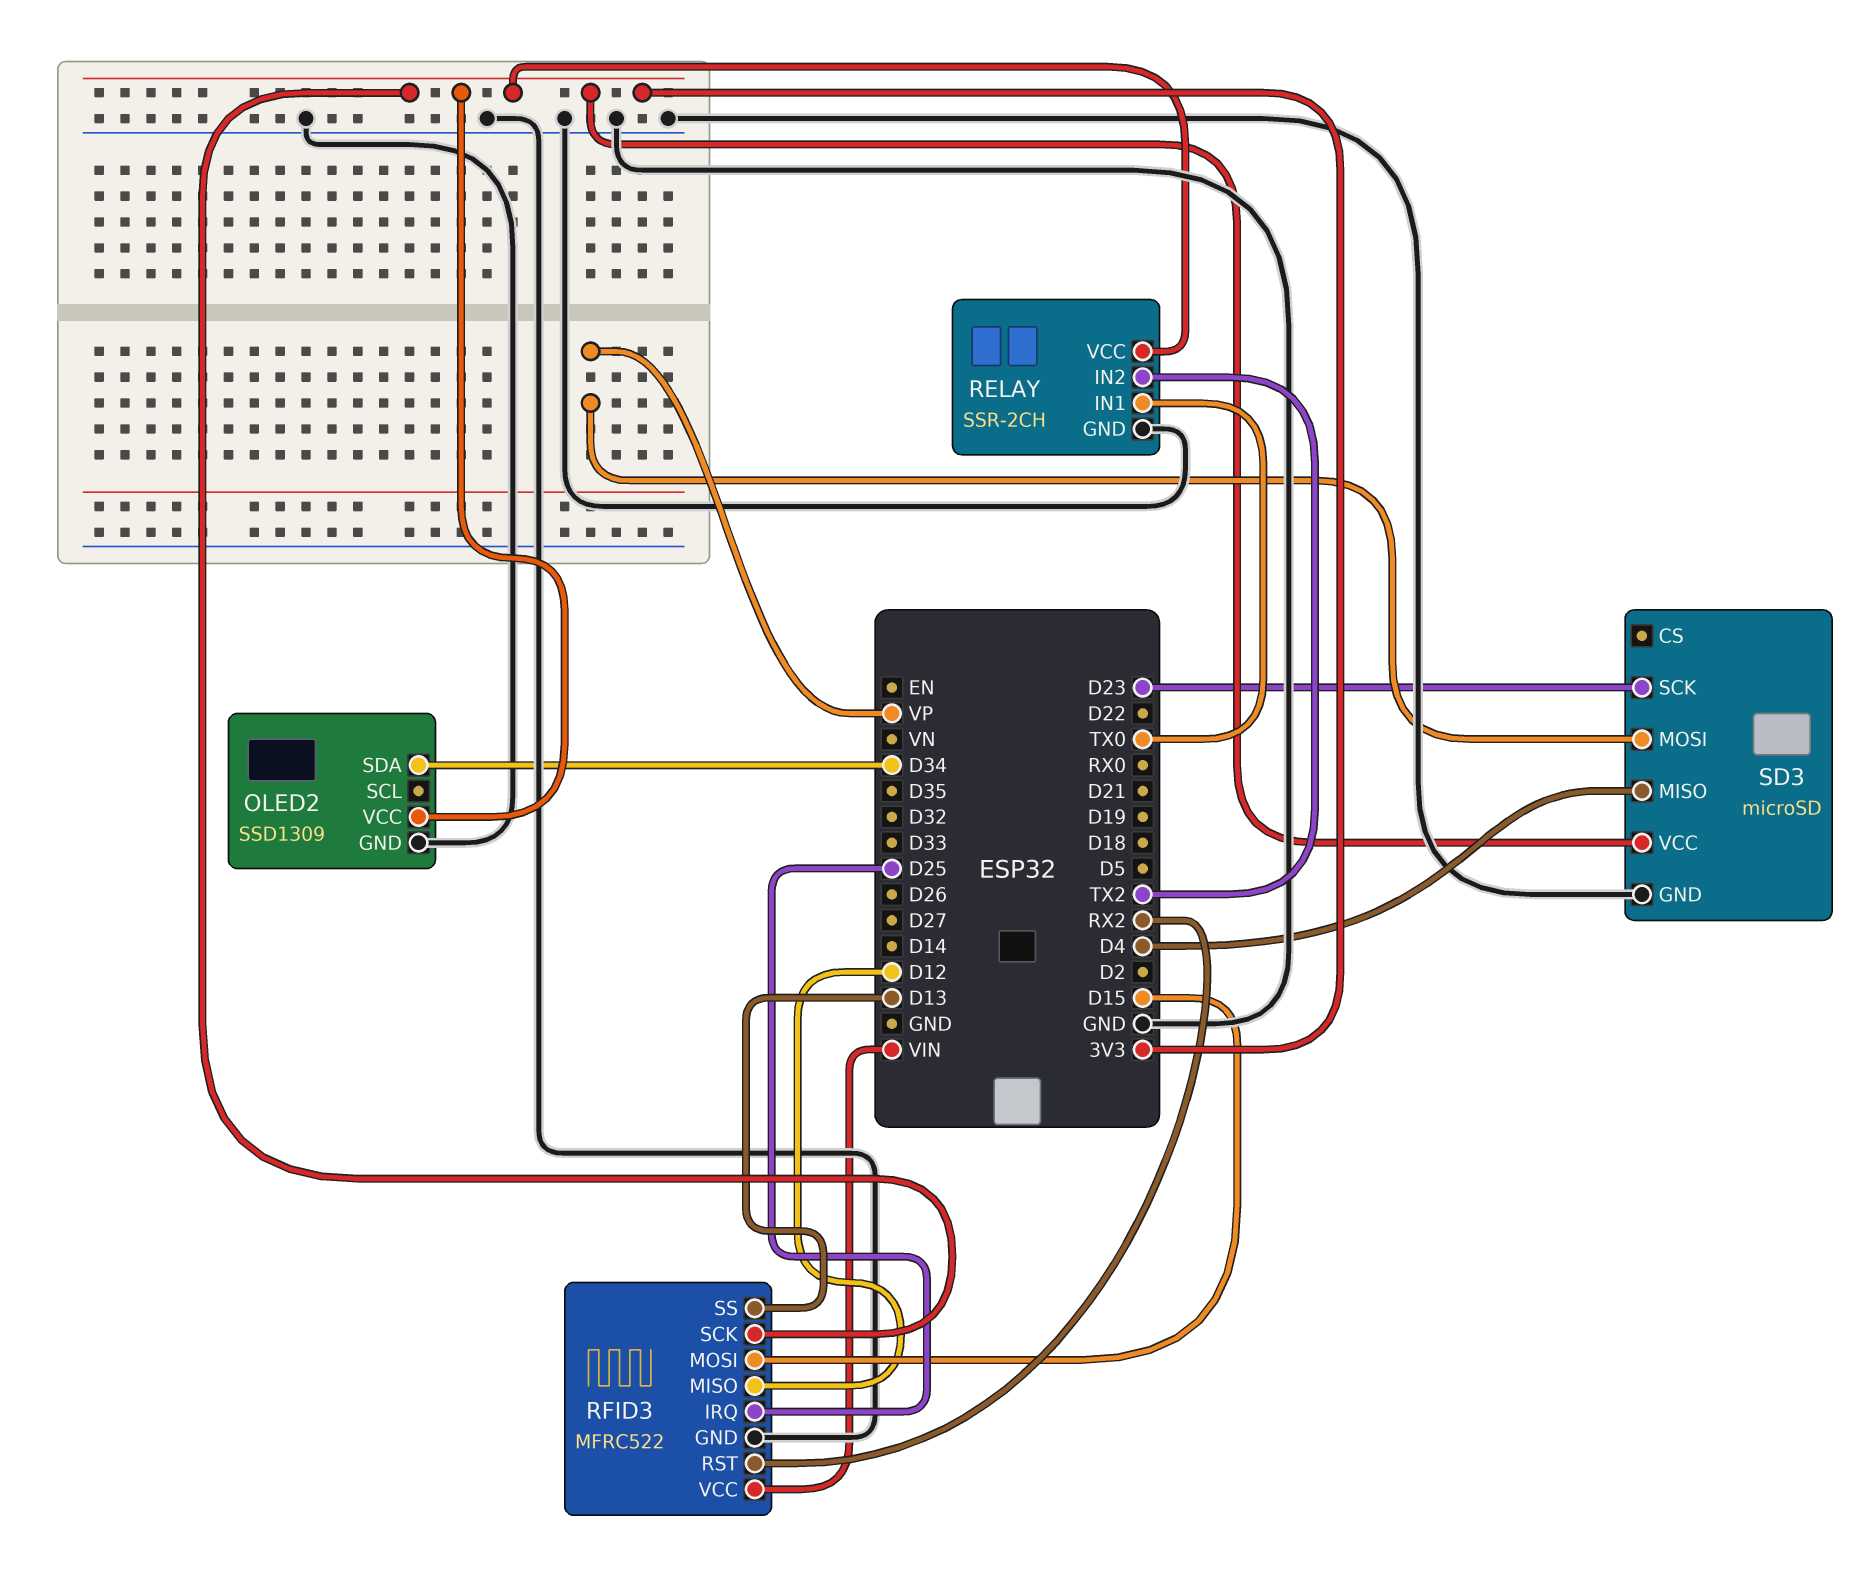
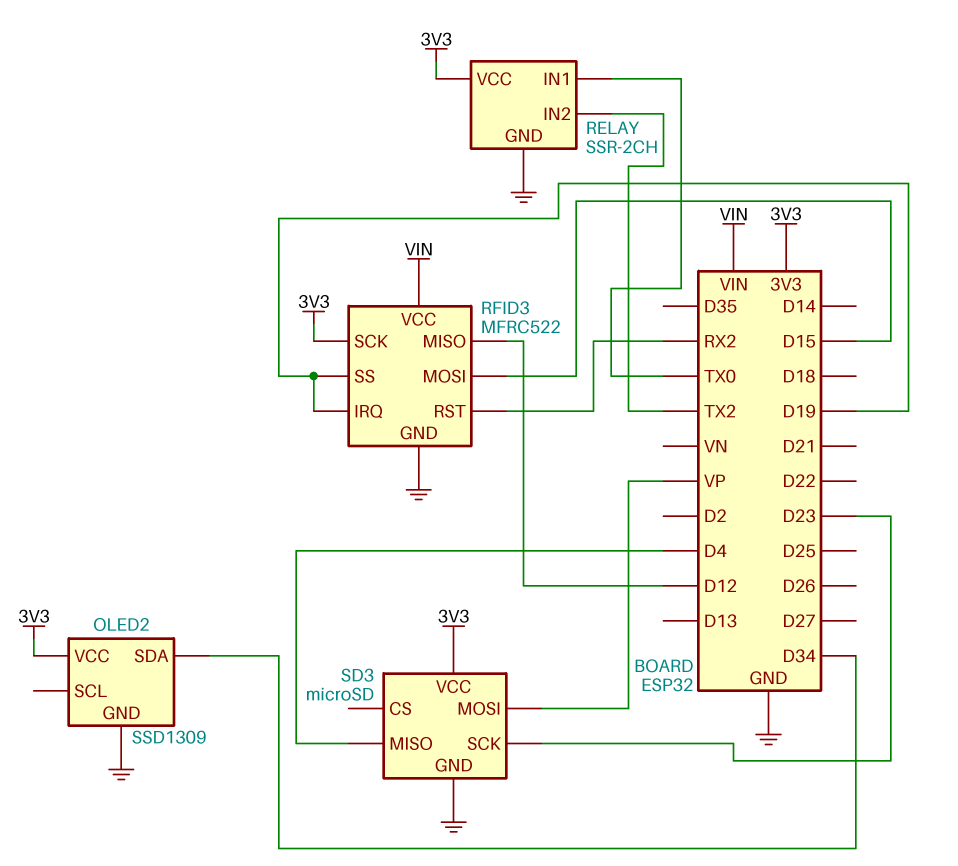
RFID3 pin IRQ: D25 -> D19
RFID3 pin SS: D13 -> D19

